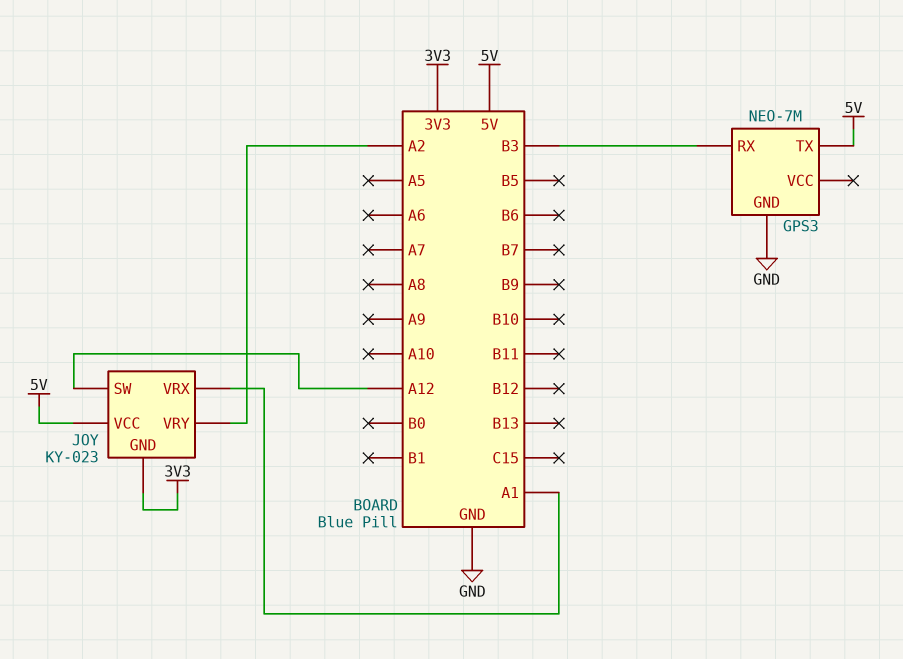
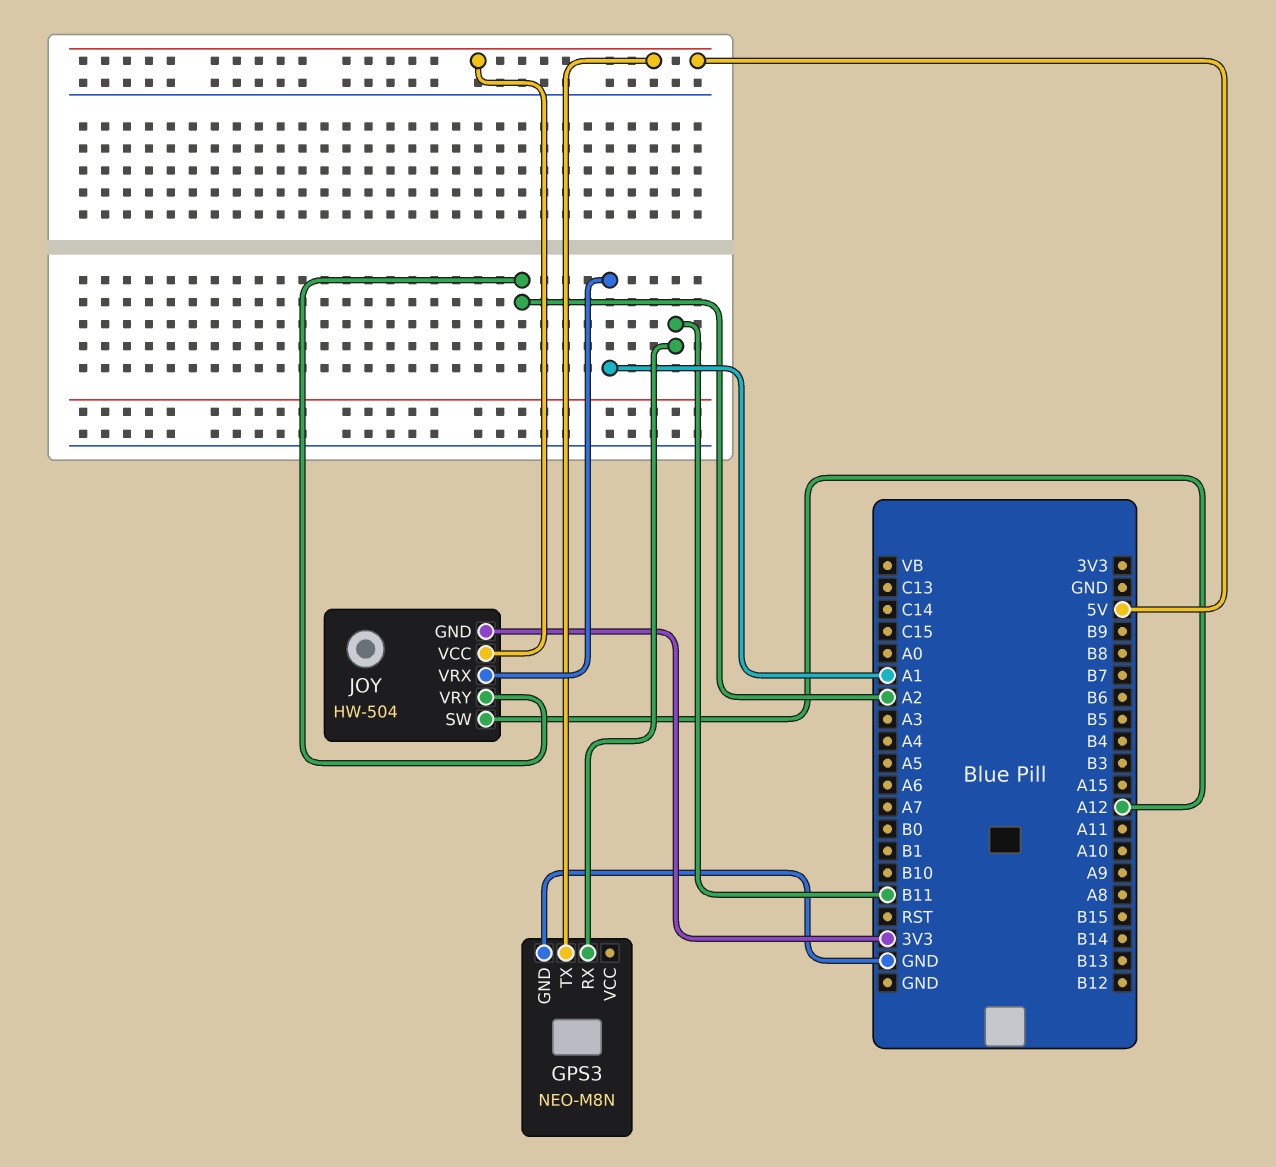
GPS3: NEO-7M -> NEO-M8N
GPS3 pin RX: B3 -> B11
JOY: KY-023 -> HW-504

